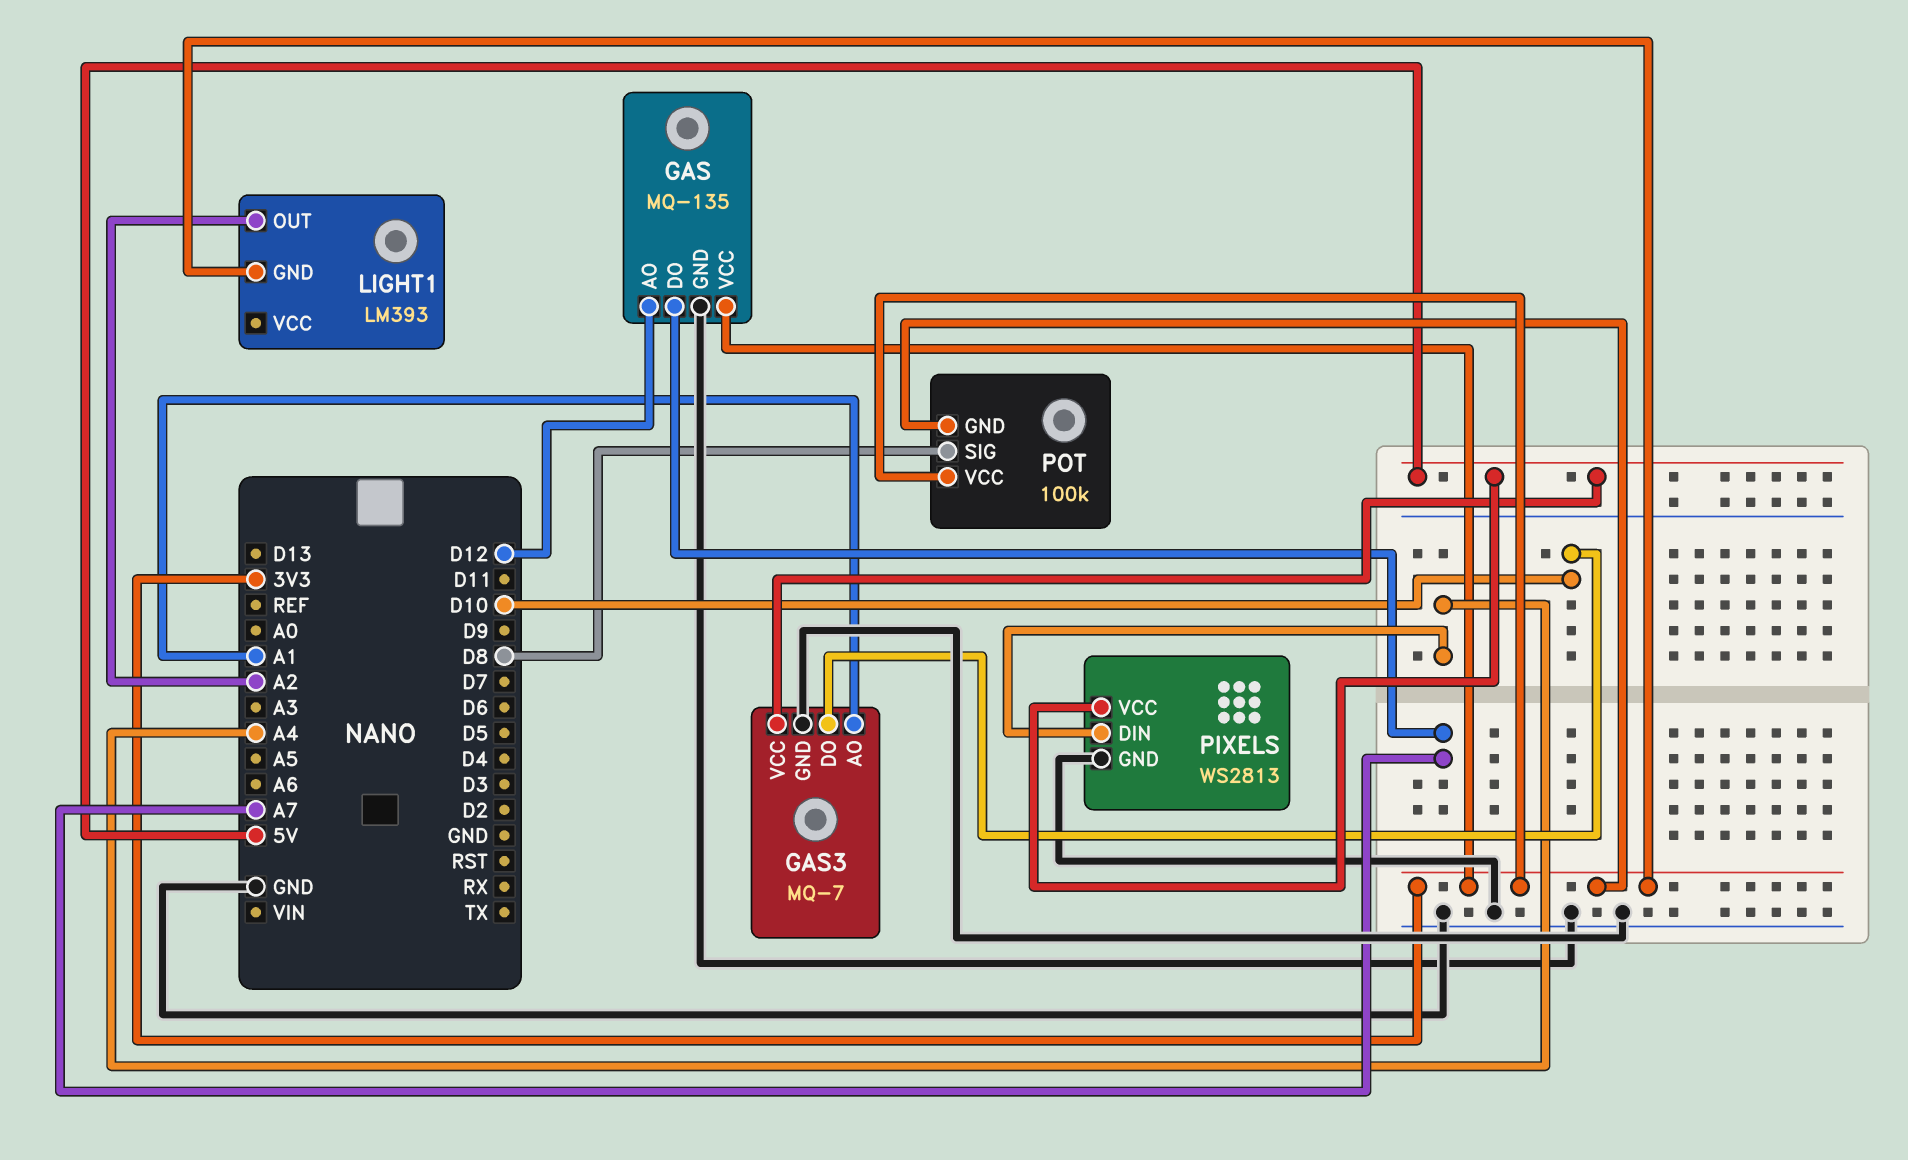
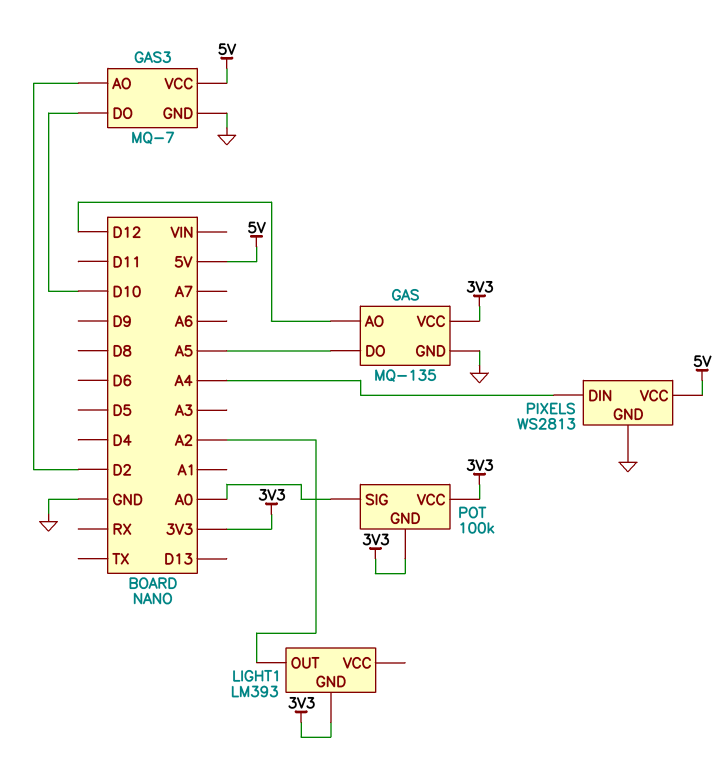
GAS pin DO: A7 -> A5
GAS3 pin AO: A1 -> D2
POT pin SIG: D8 -> A0

